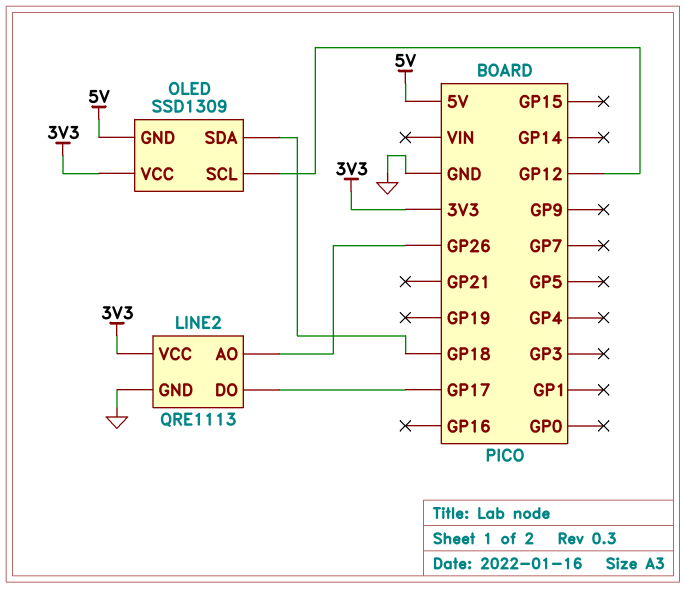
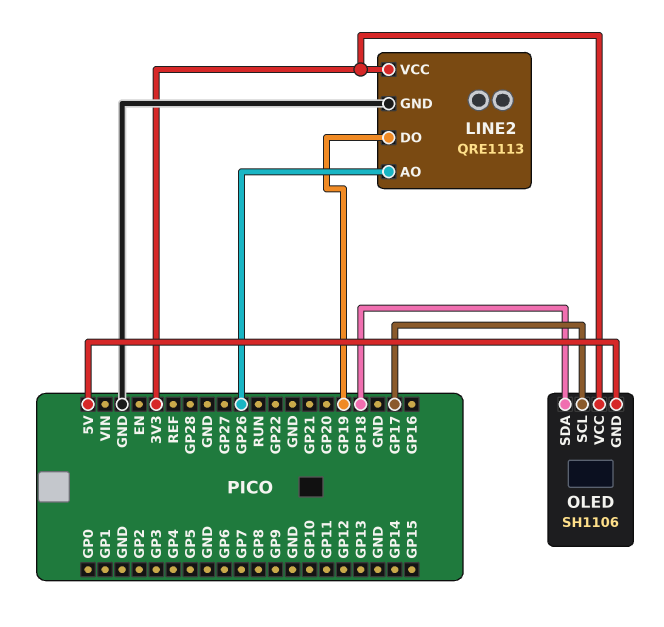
LINE2 pin DO: GP17 -> GP19
OLED: SSD1309 -> SH1106
OLED pin SCL: GP12 -> GP17

